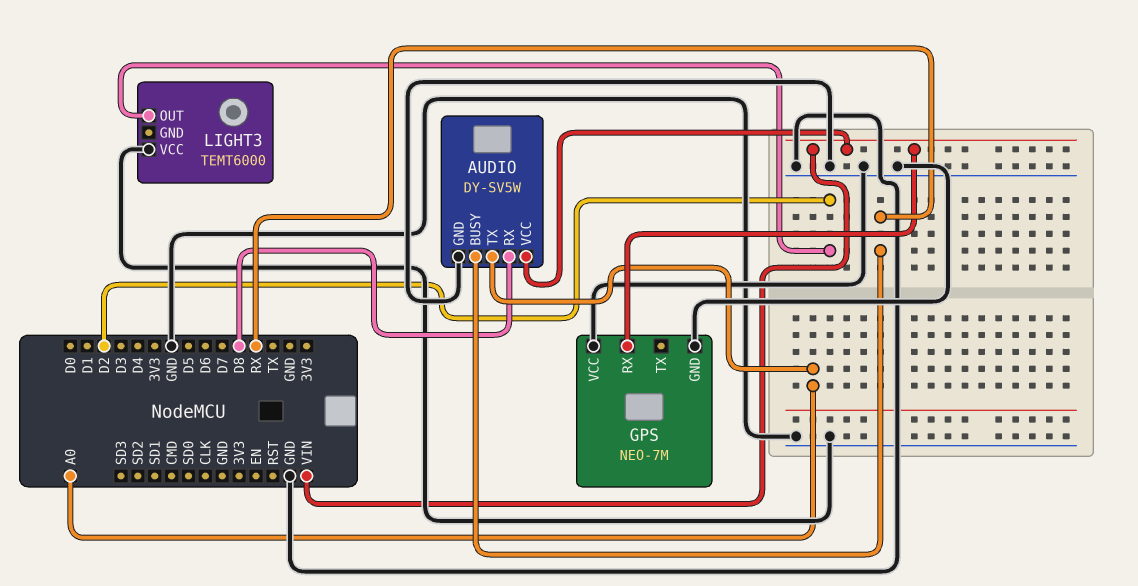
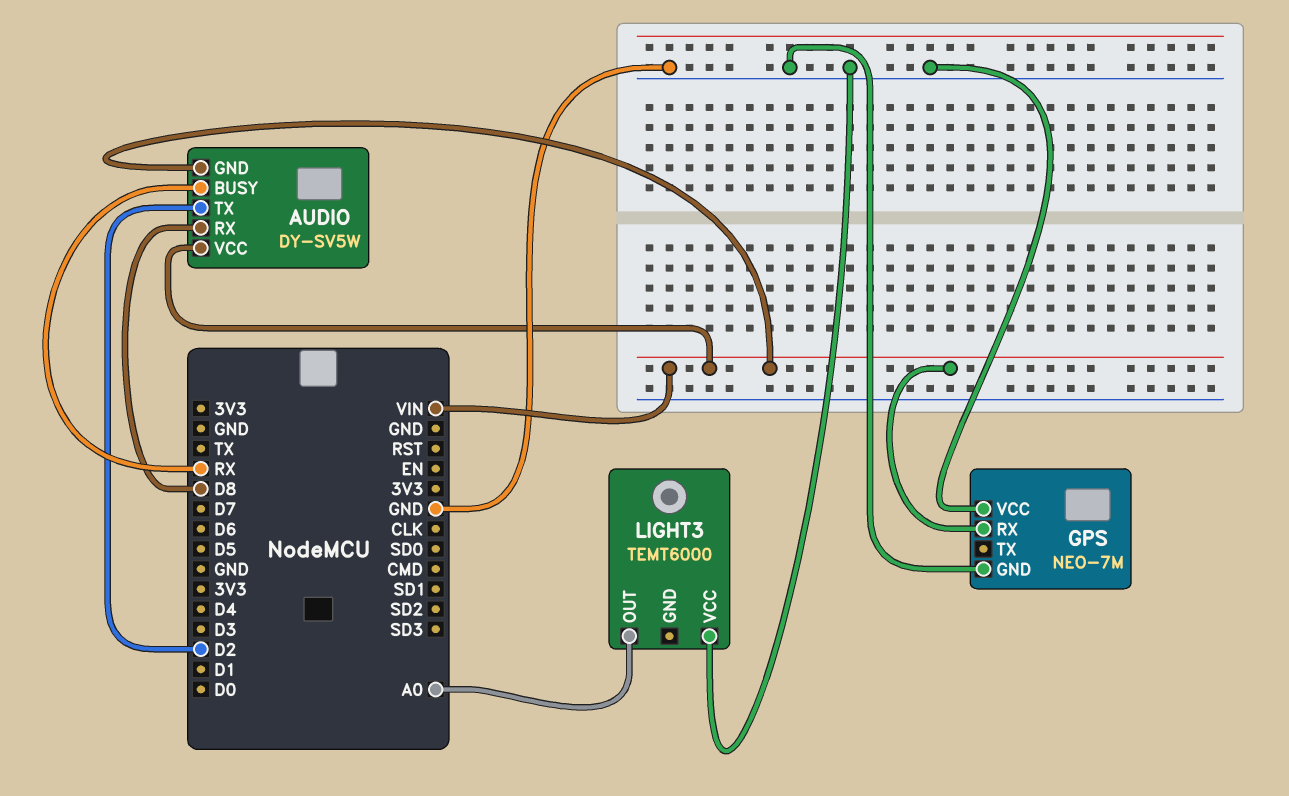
AUDIO pin GND: GND -> VIN
AUDIO pin TX: A0 -> D2
LIGHT3 pin OUT: D2 -> A0

